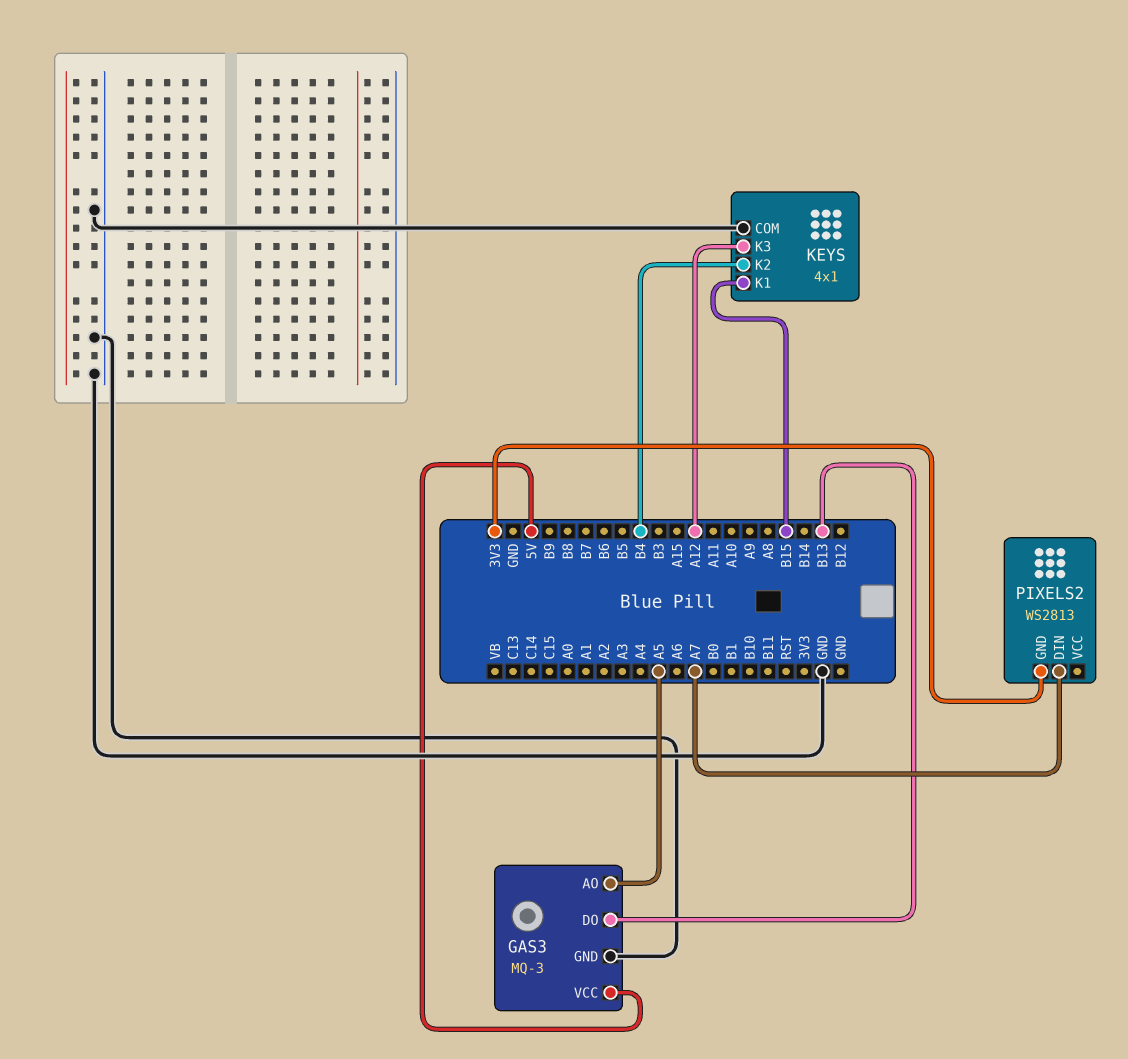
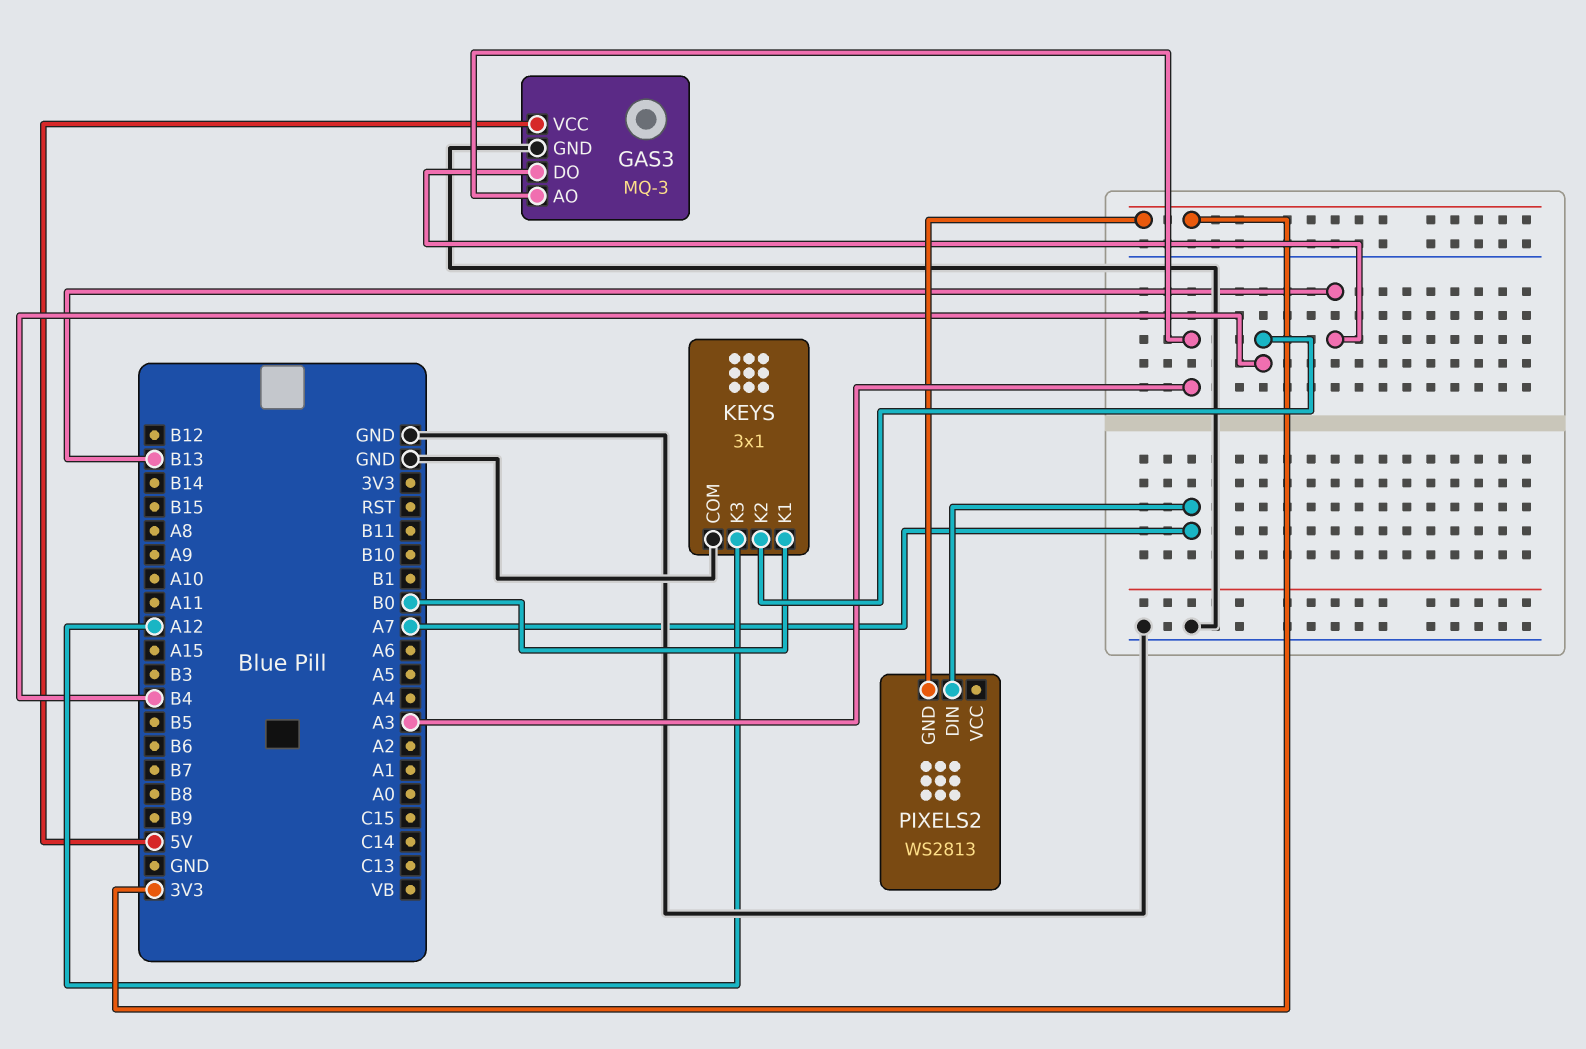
GAS3 pin AO: A5 -> A3
KEYS: 4x1 -> 3x1
KEYS pin K1: B15 -> B0

